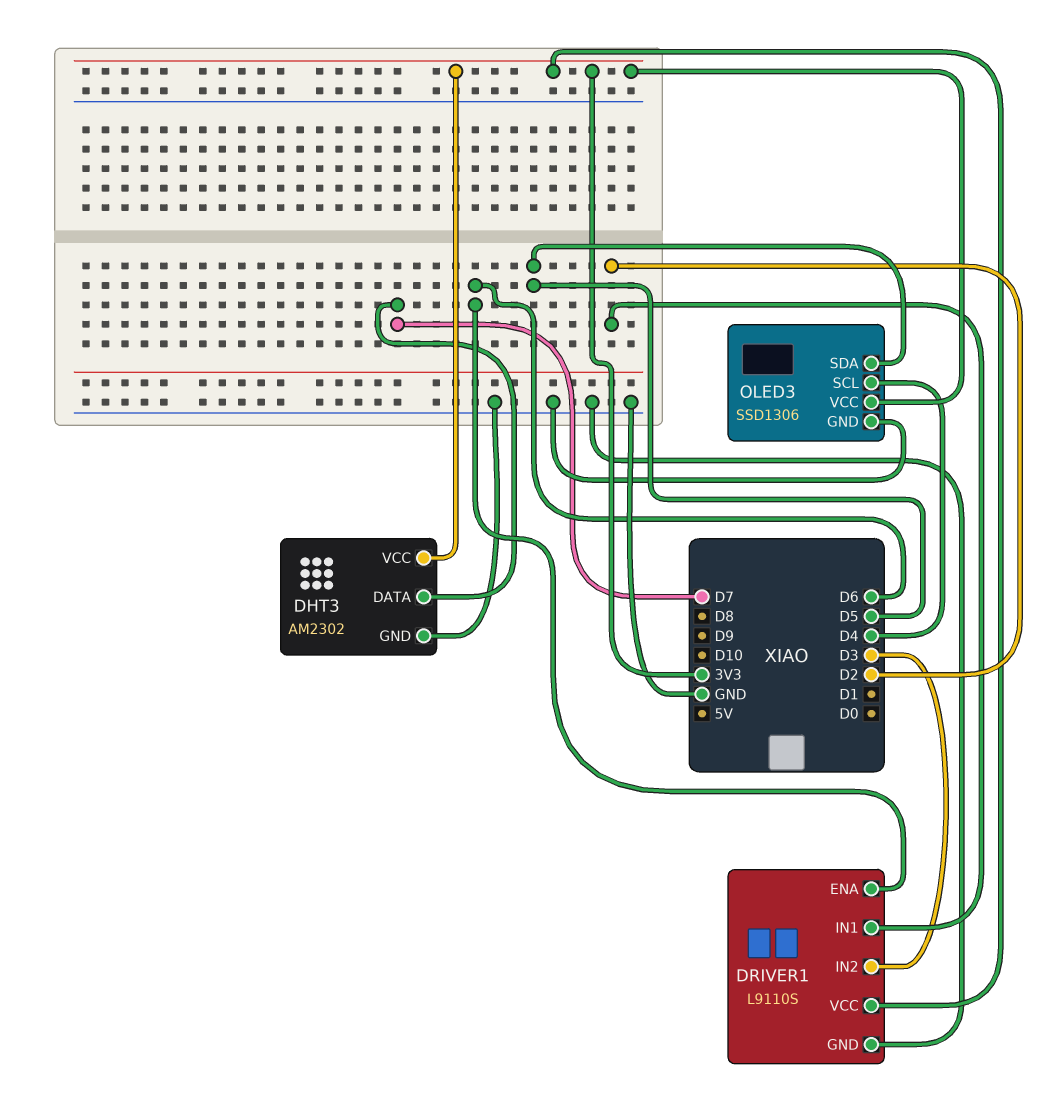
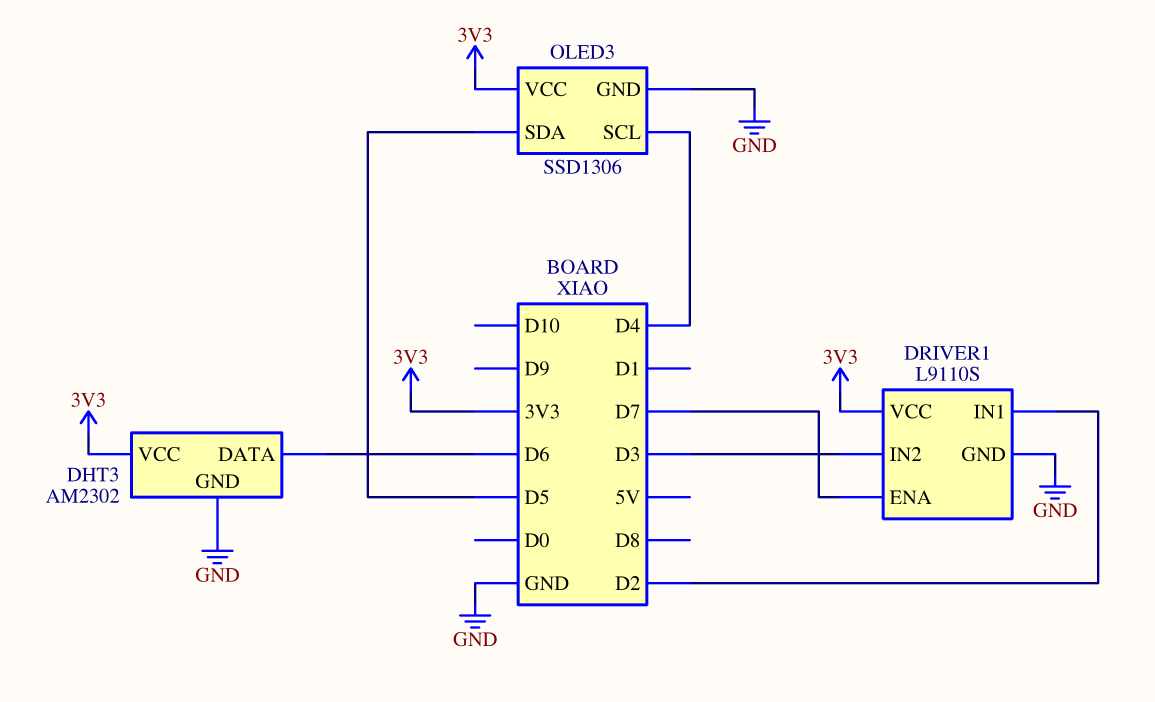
DHT3 pin DATA: D7 -> D6
DRIVER1 pin ENA: D6 -> D7

